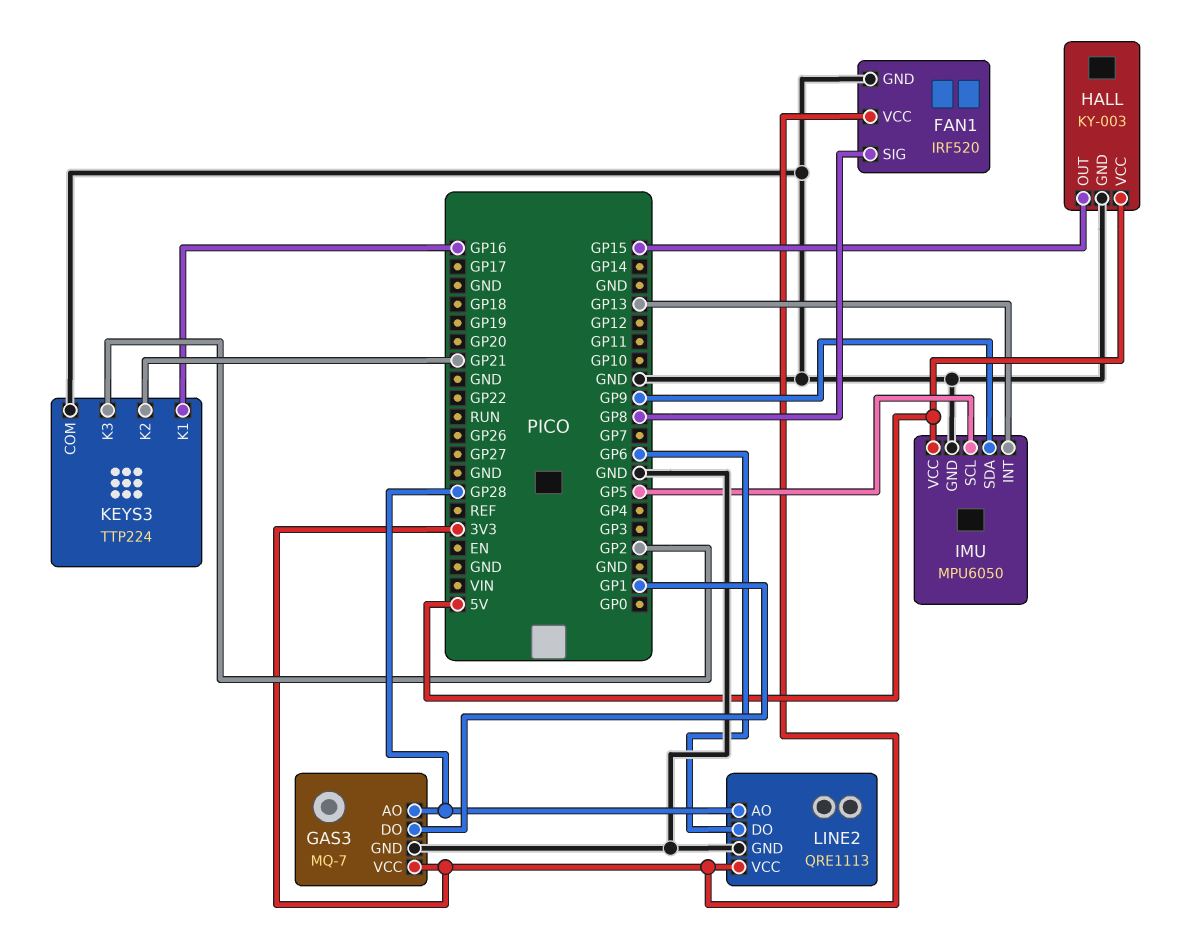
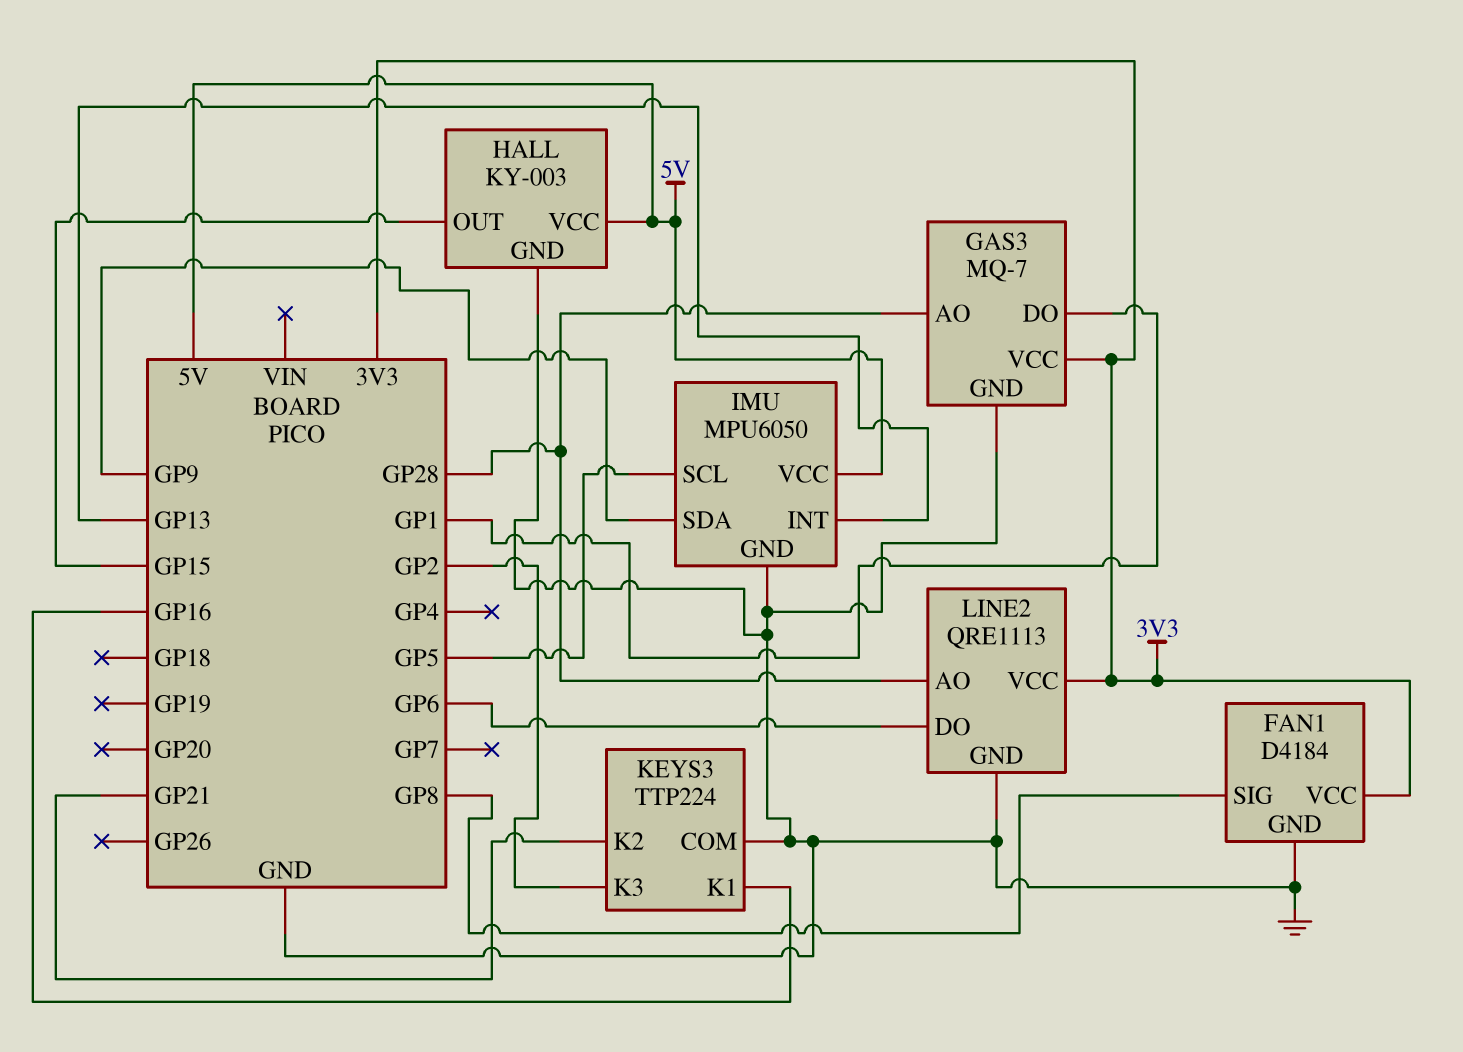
FAN1: IRF520 -> D4184

